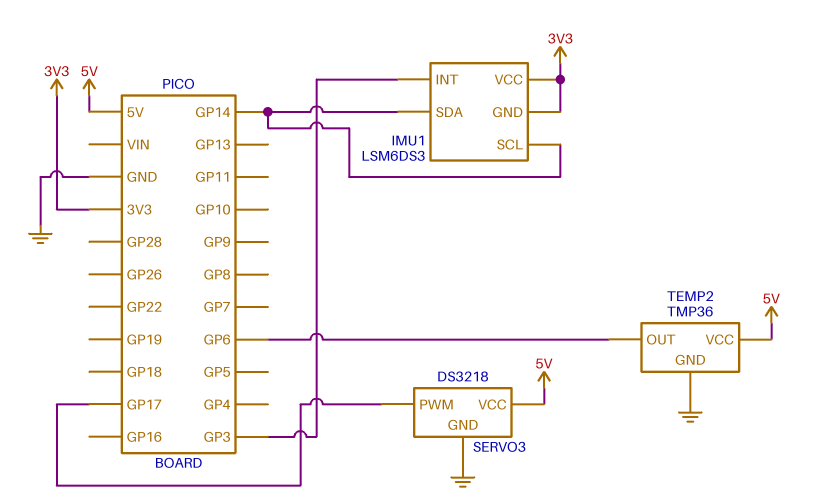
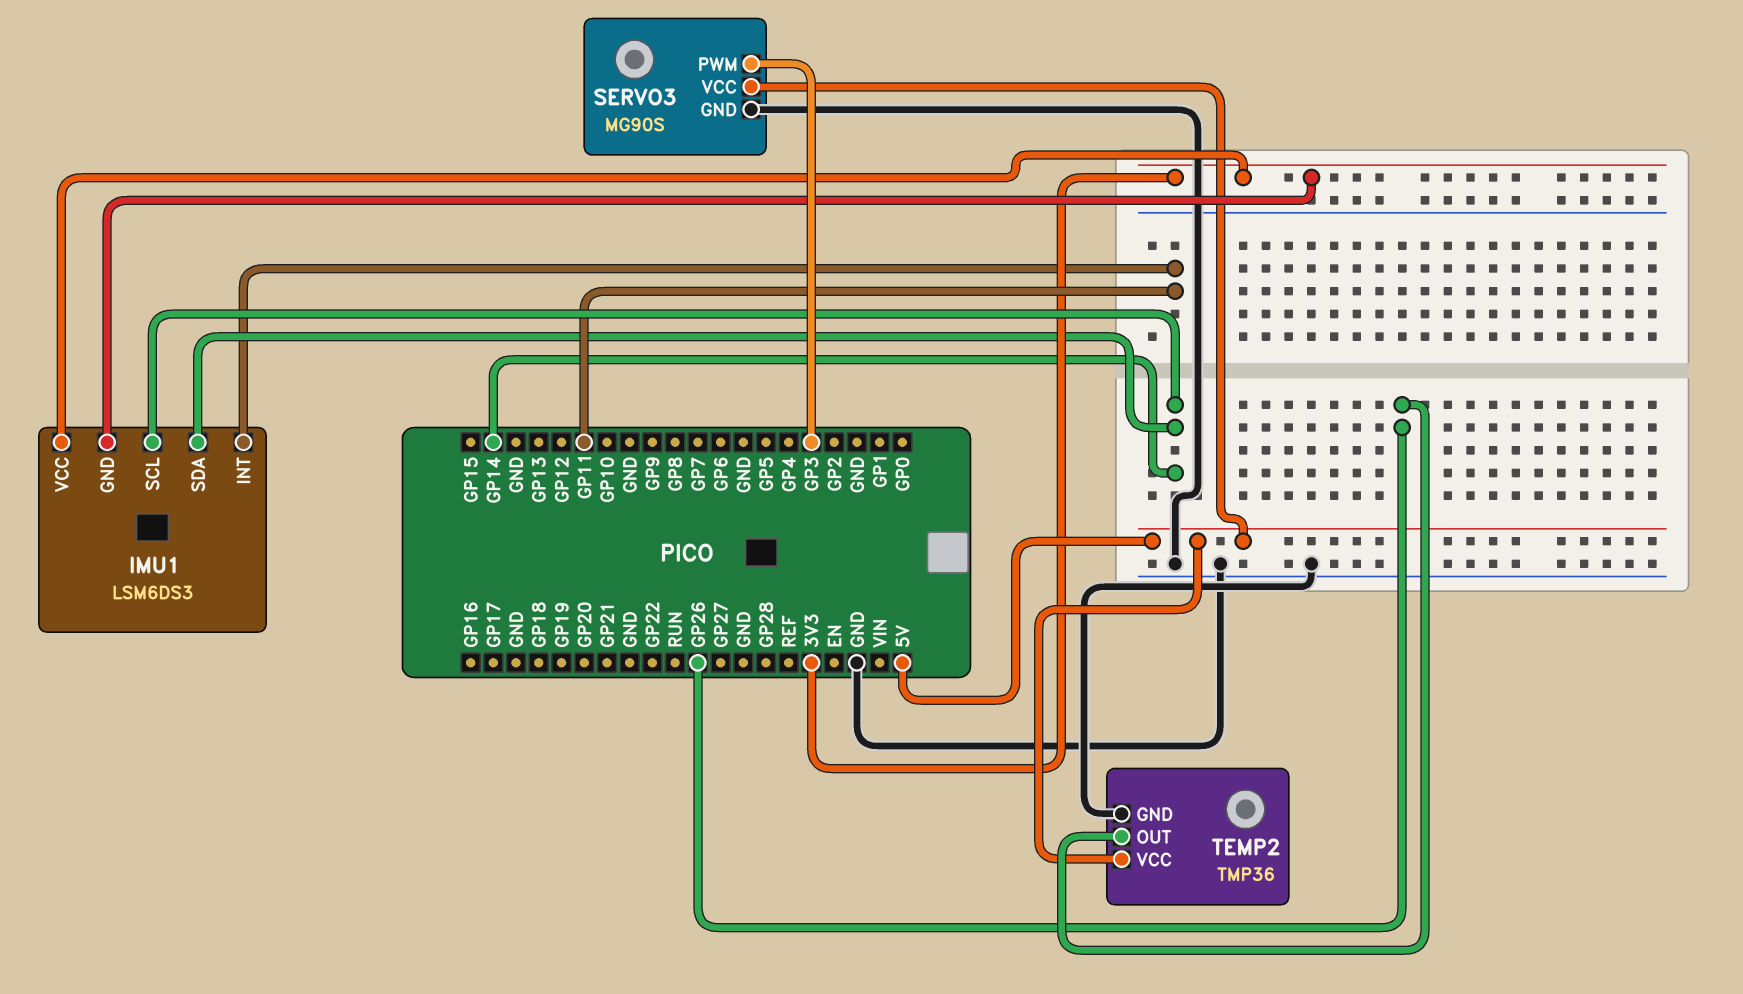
IMU1 pin INT: GP3 -> GP11
SERVO3: DS3218 -> MG90S
SERVO3 pin PWM: GP17 -> GP3
TEMP2 pin OUT: GP6 -> GP26

